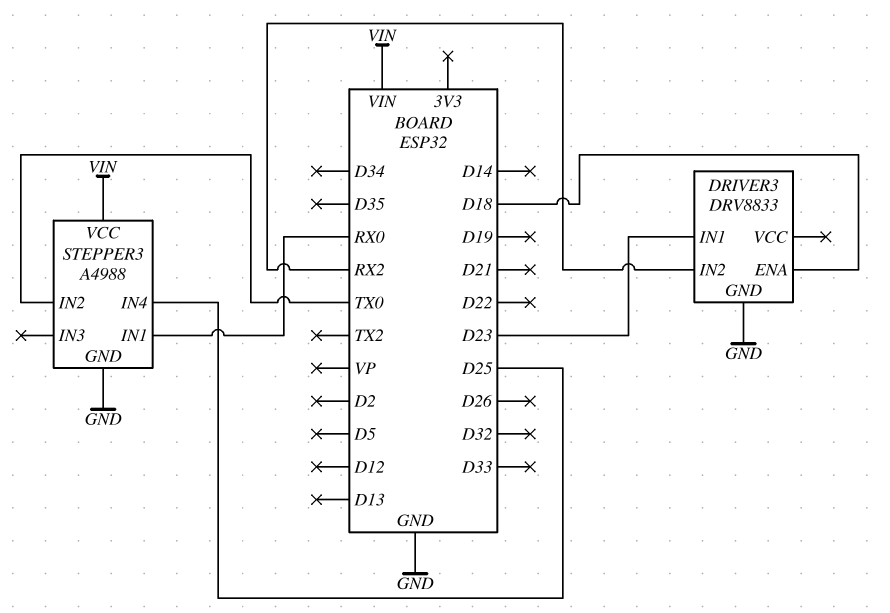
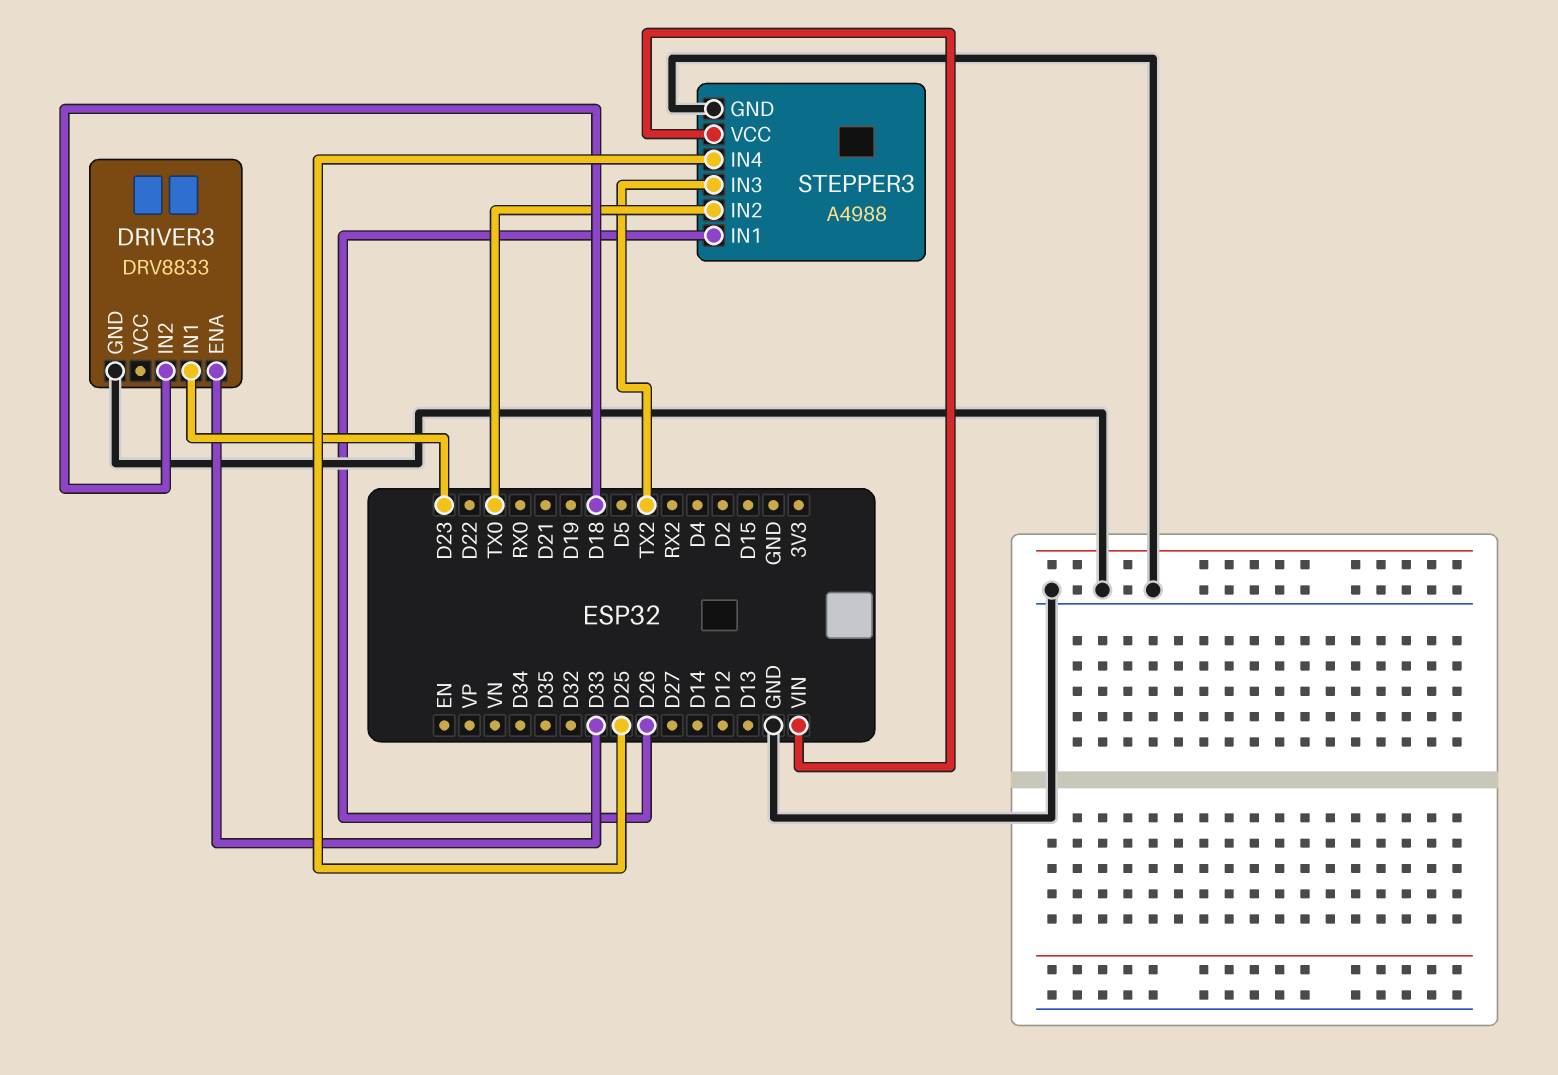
DRIVER3 pin ENA: D18 -> D33
DRIVER3 pin IN2: RX2 -> D18
STEPPER3 pin IN1: RX0 -> D26
STEPPER3 pin IN3: none -> TX2

